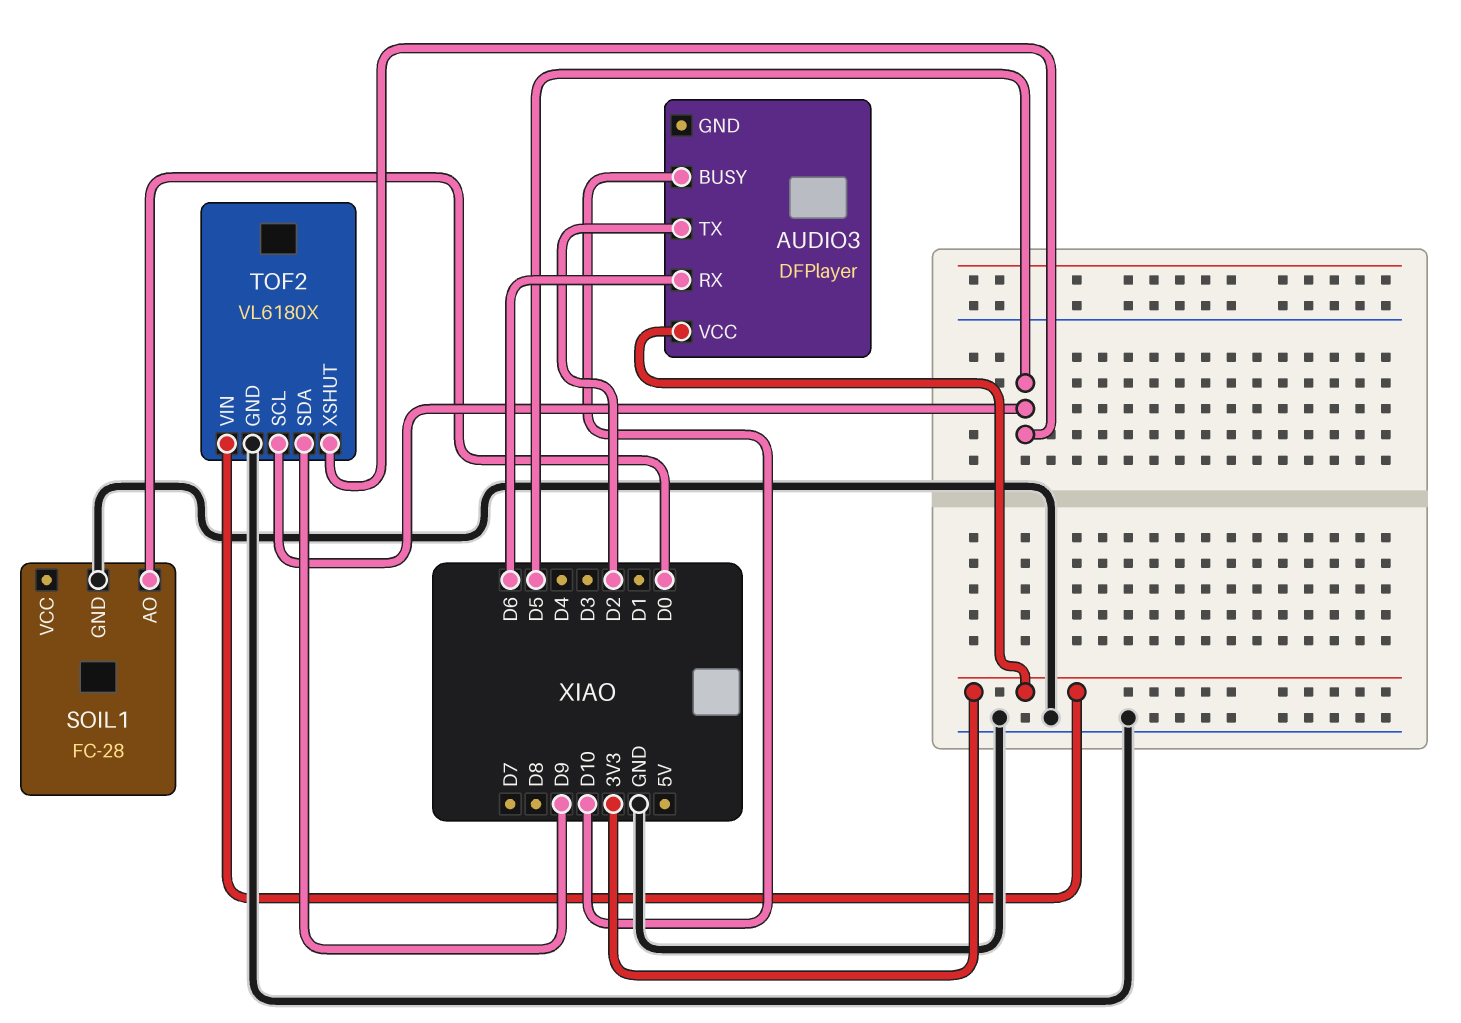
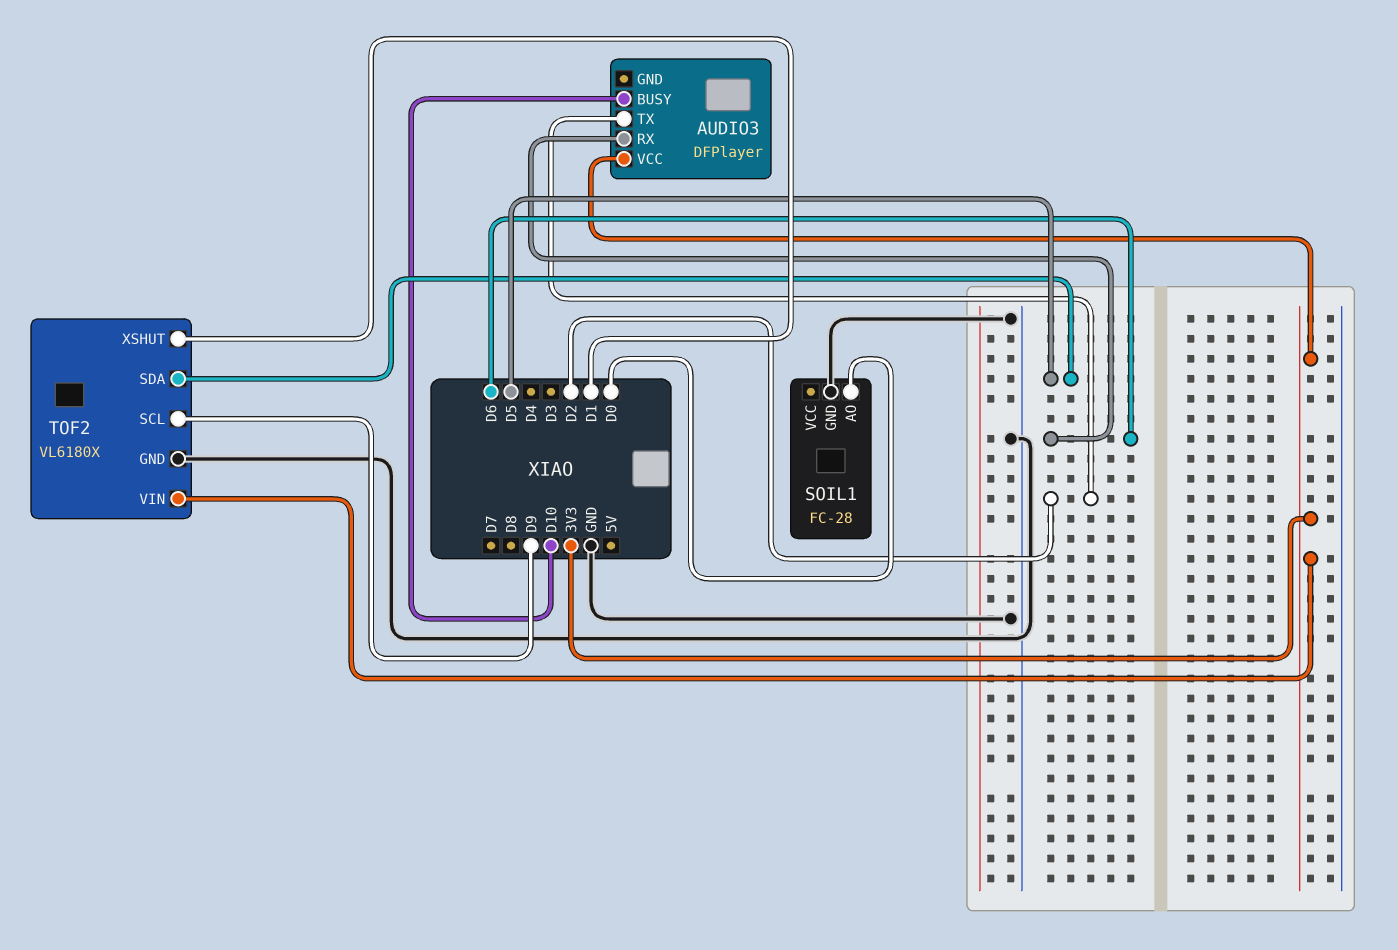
TOF2 pin SCL: D5 -> D9
TOF2 pin SDA: D9 -> D5
TOF2 pin XSHUT: D5 -> D1

